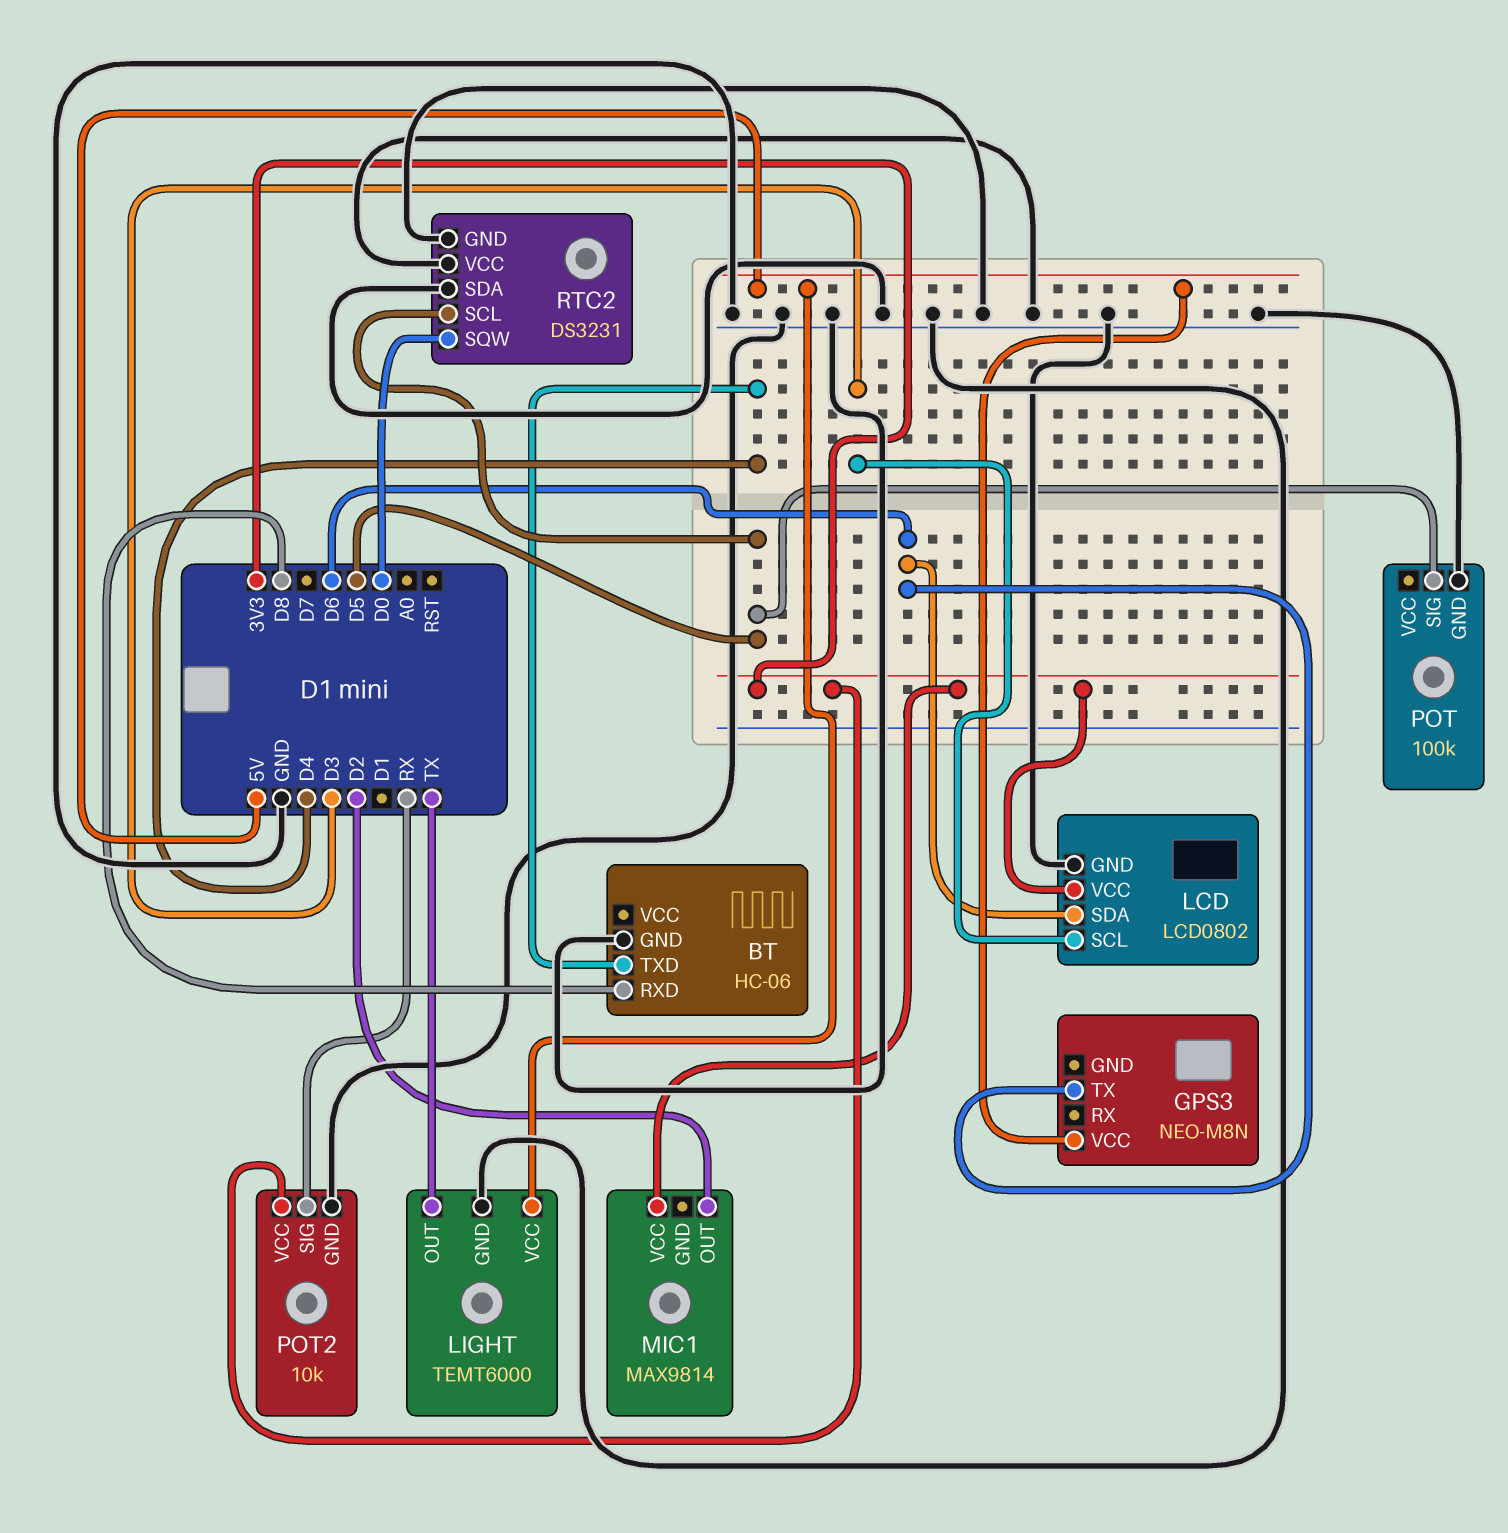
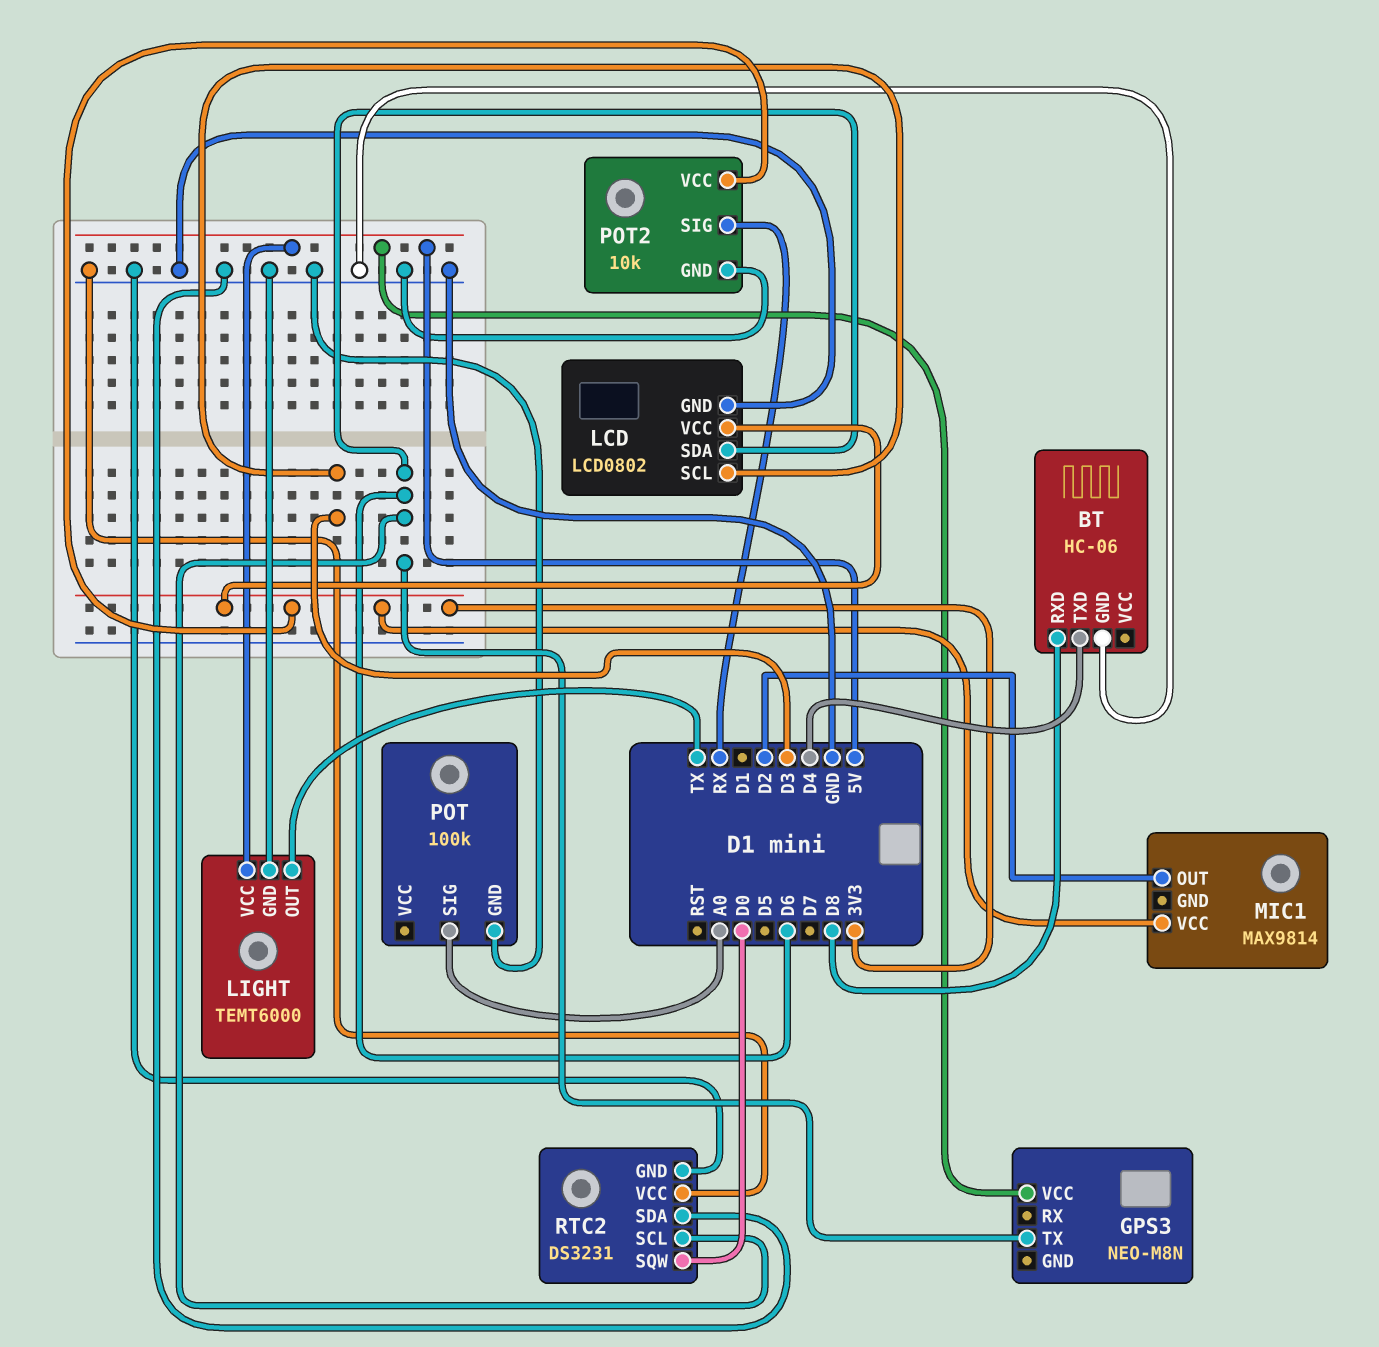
POT pin SIG: D5 -> A0
RTC2 pin SCL: D5 -> D6

